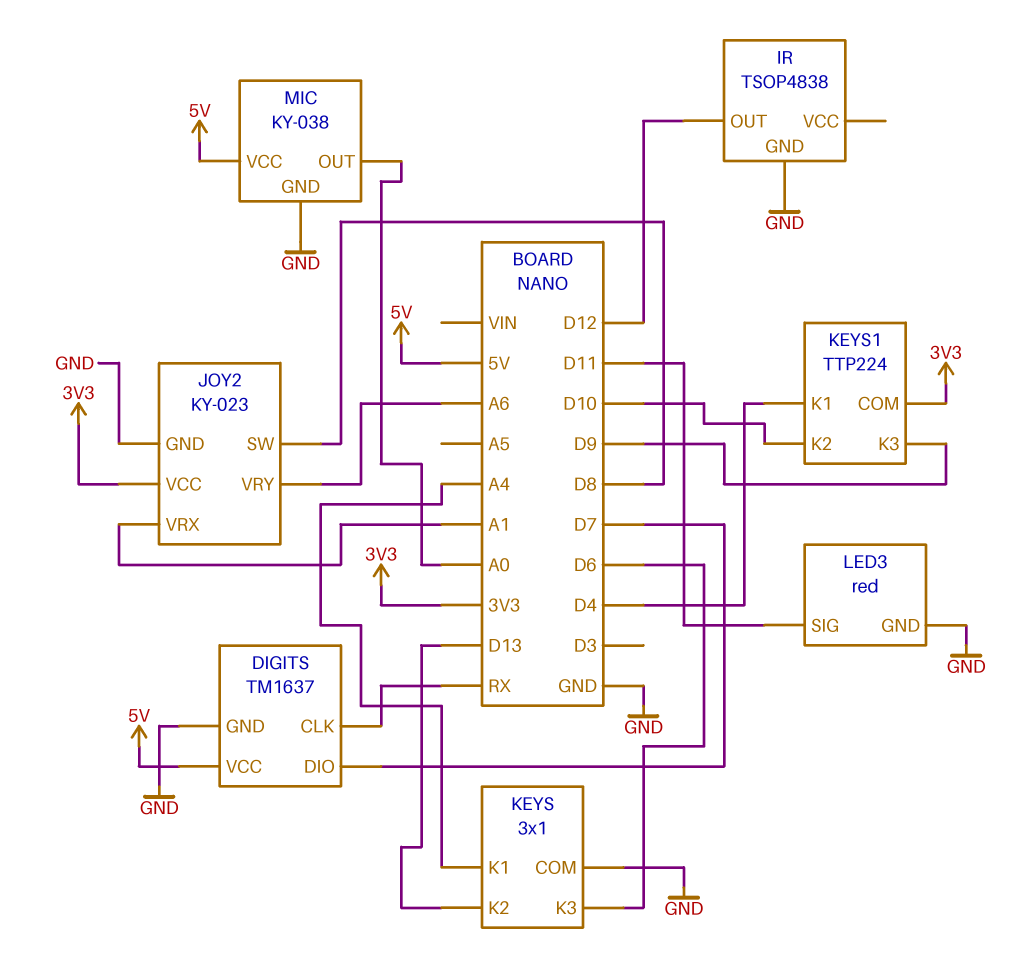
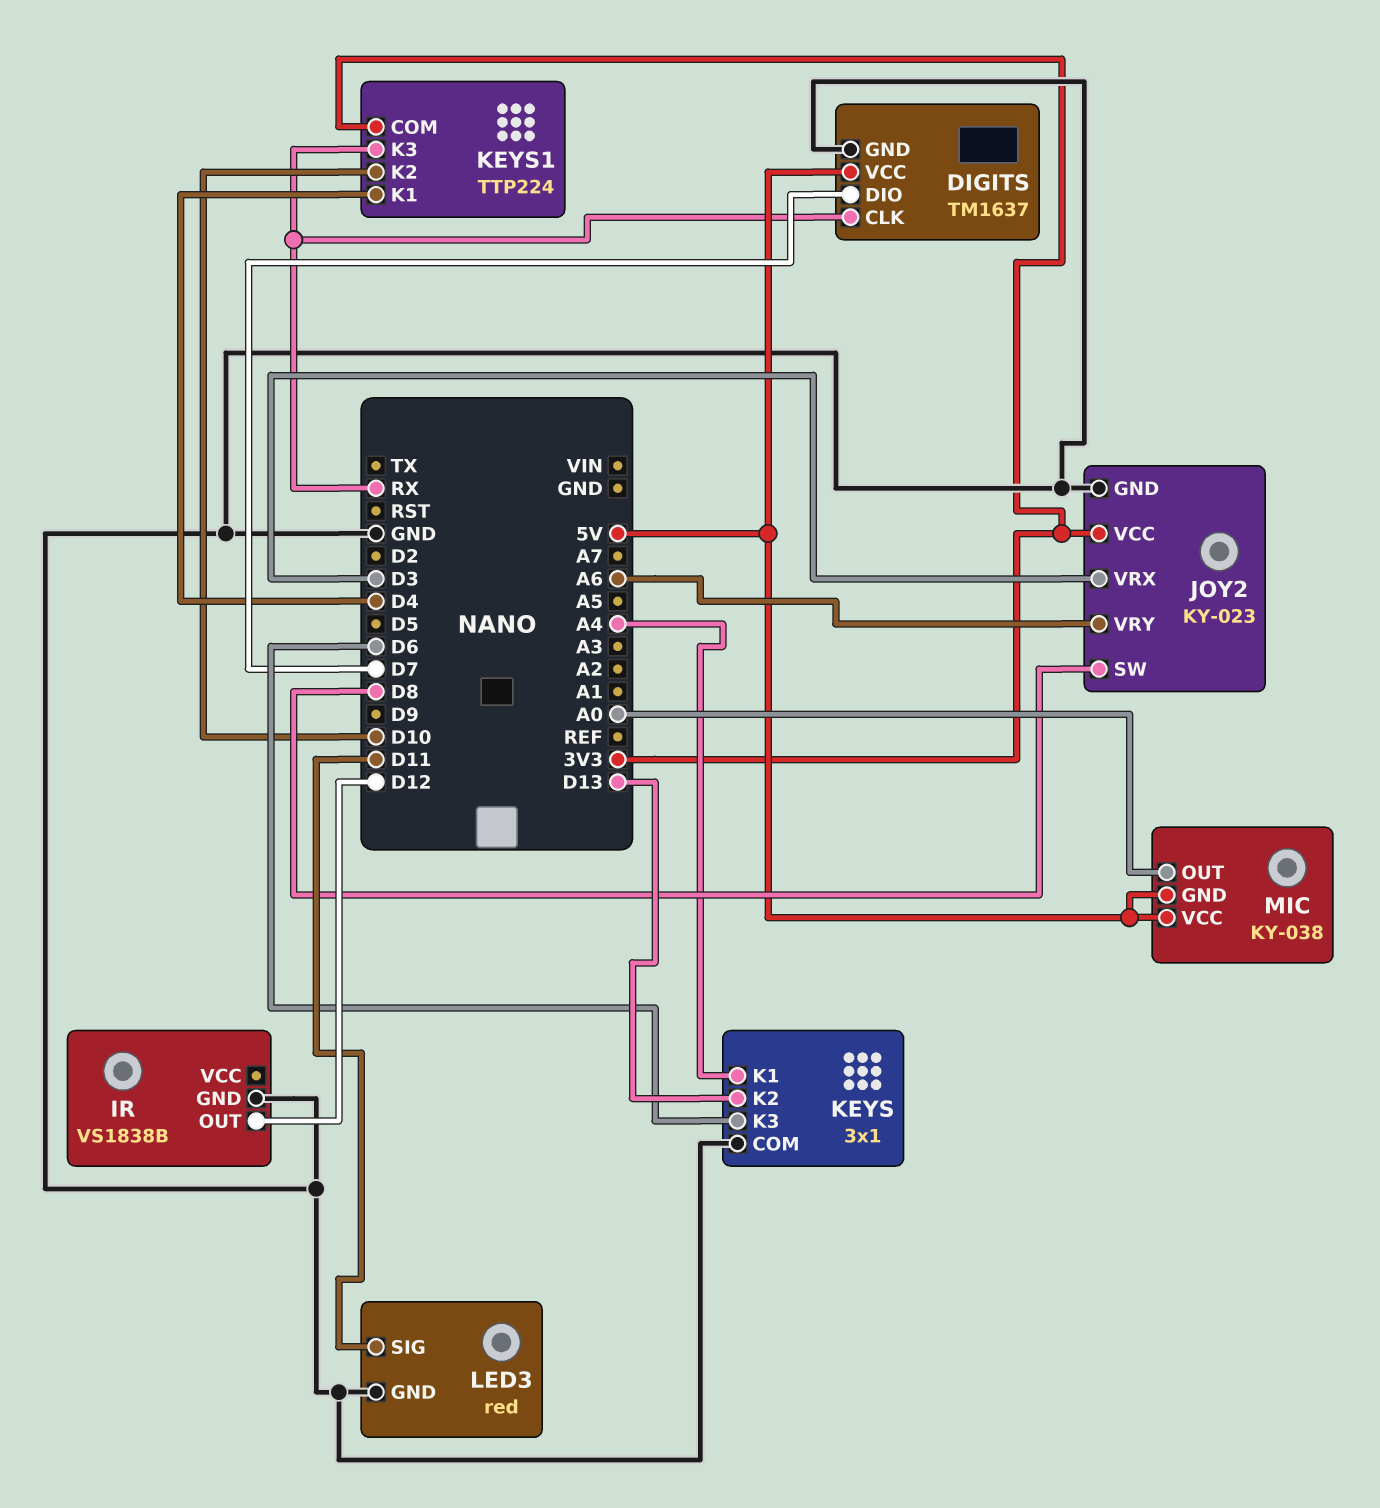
IR: TSOP4838 -> VS1838B
JOY2 pin VRX: A1 -> D3
KEYS1 pin K3: D9 -> RX
MIC pin GND: GND -> 5V

